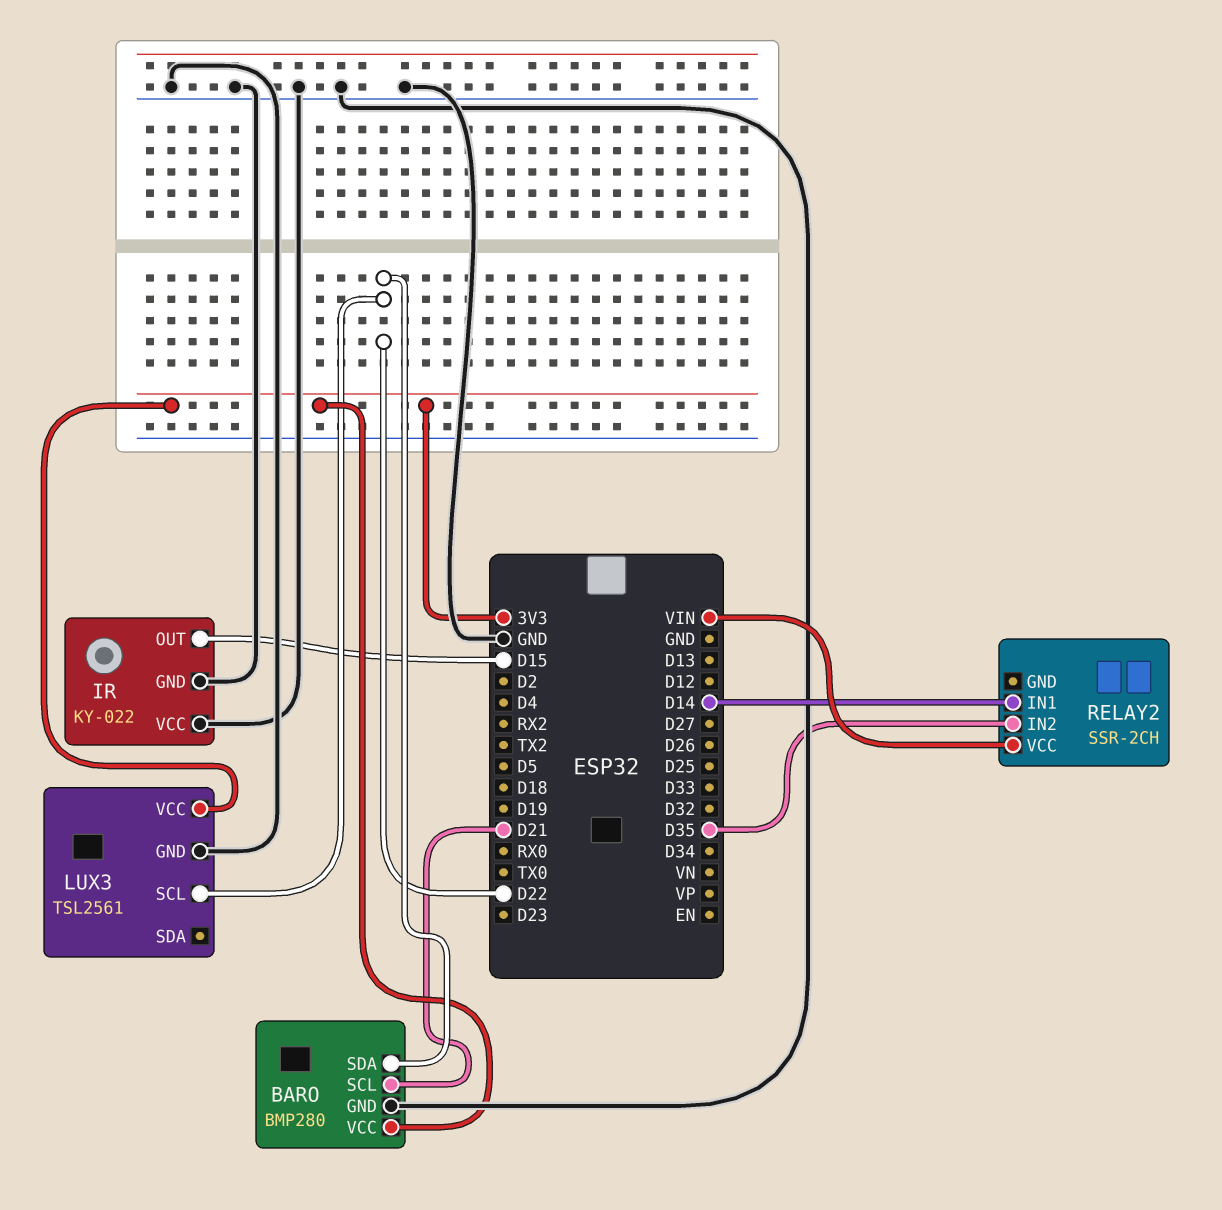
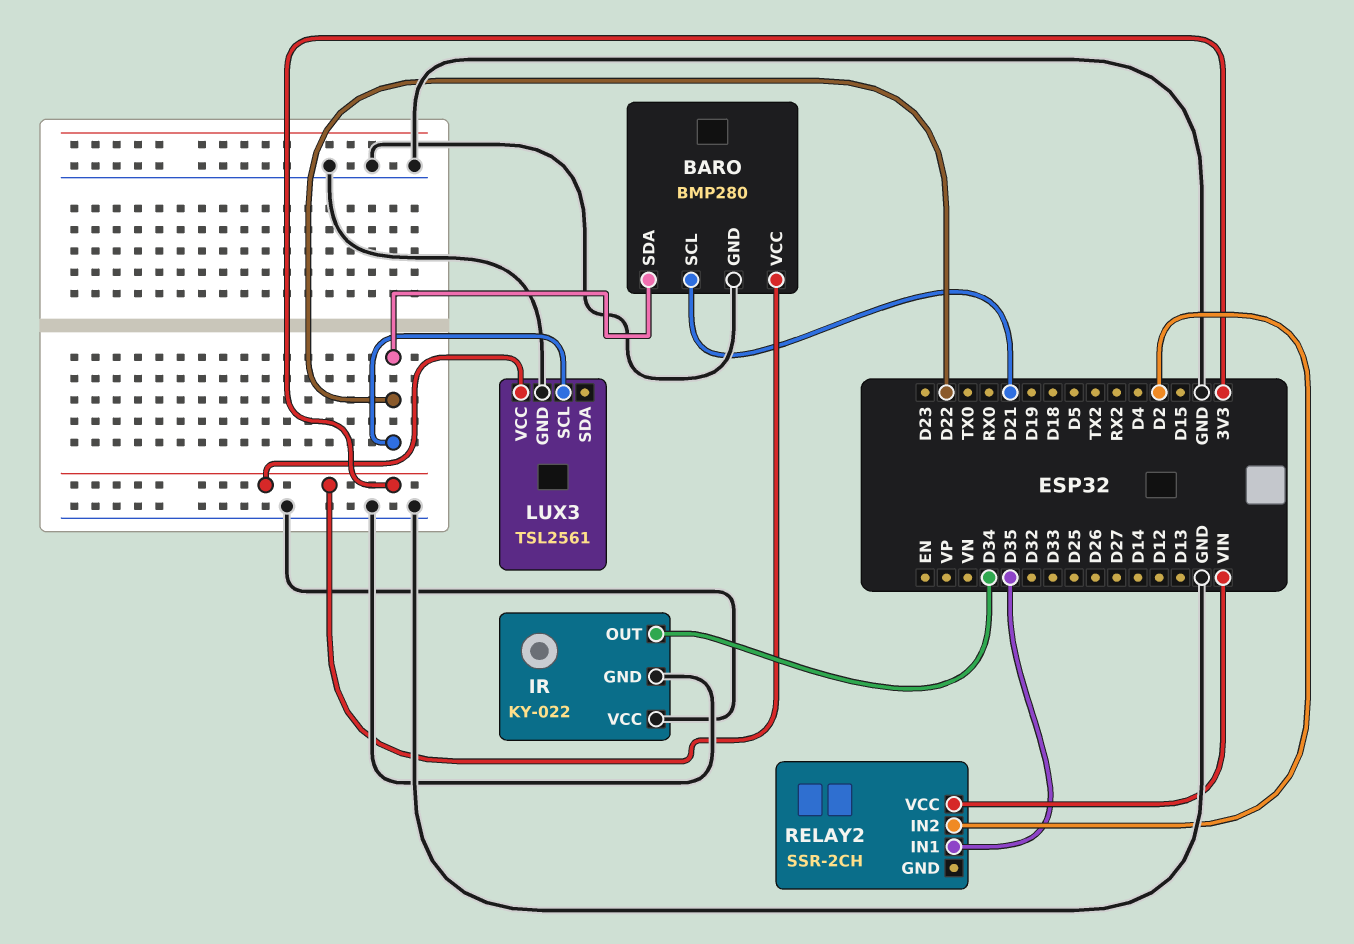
IR pin OUT: D15 -> D34
RELAY2 pin IN1: D14 -> D35
RELAY2 pin IN2: D35 -> D2

